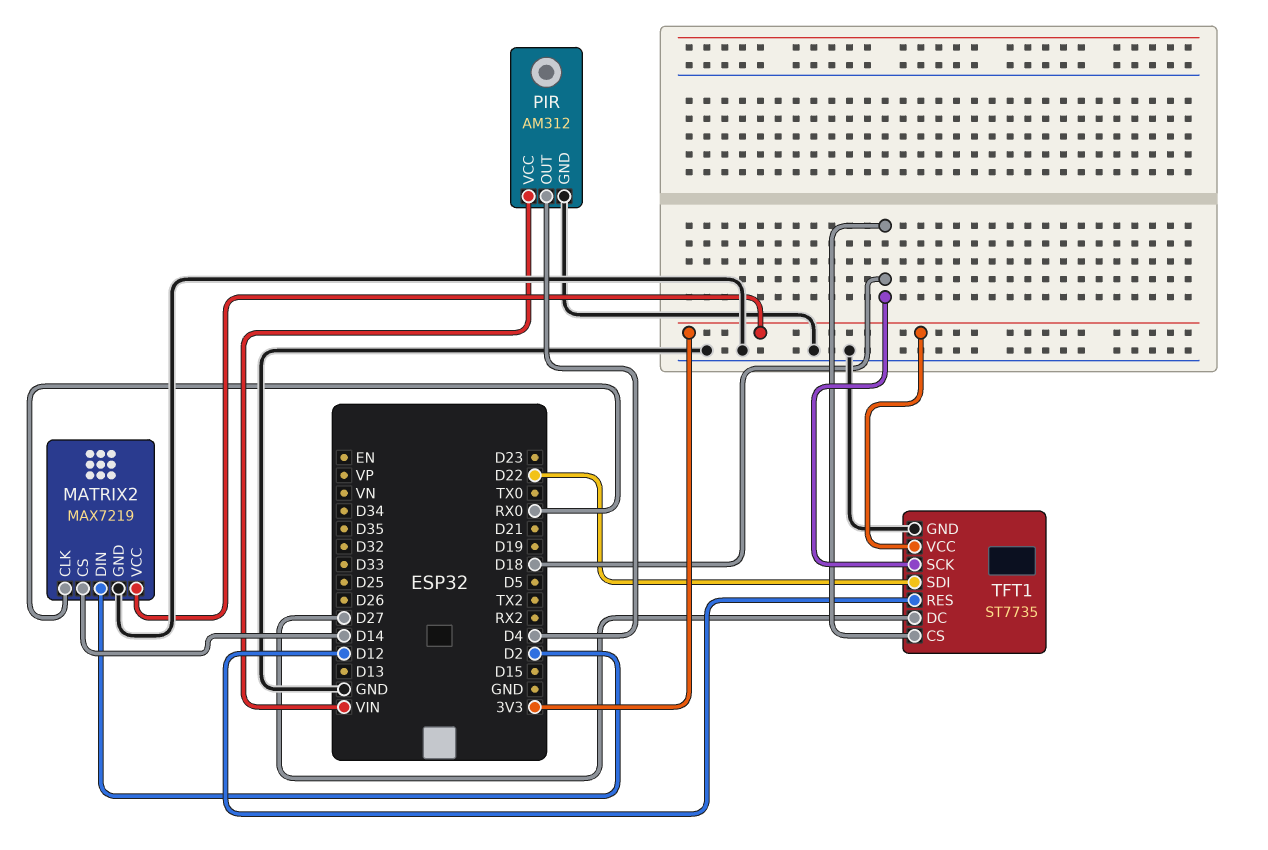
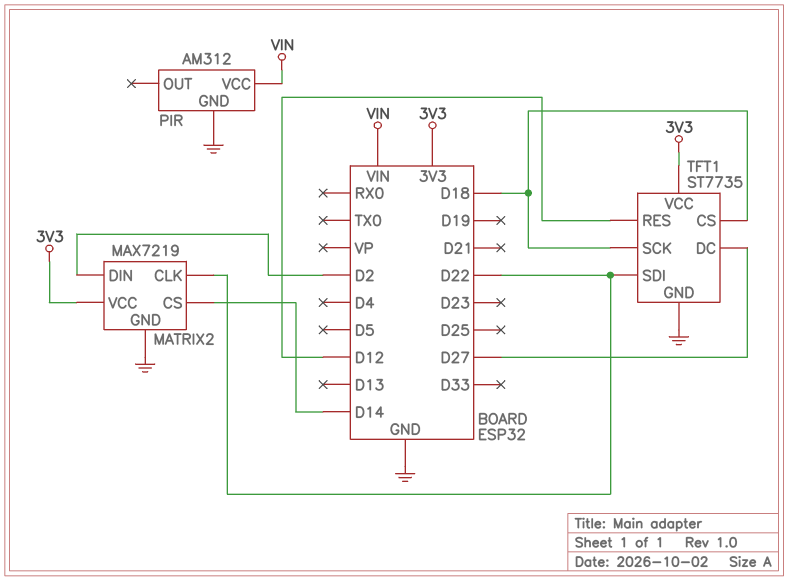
MATRIX2 pin CLK: RX0 -> D22
PIR pin OUT: D4 -> none

